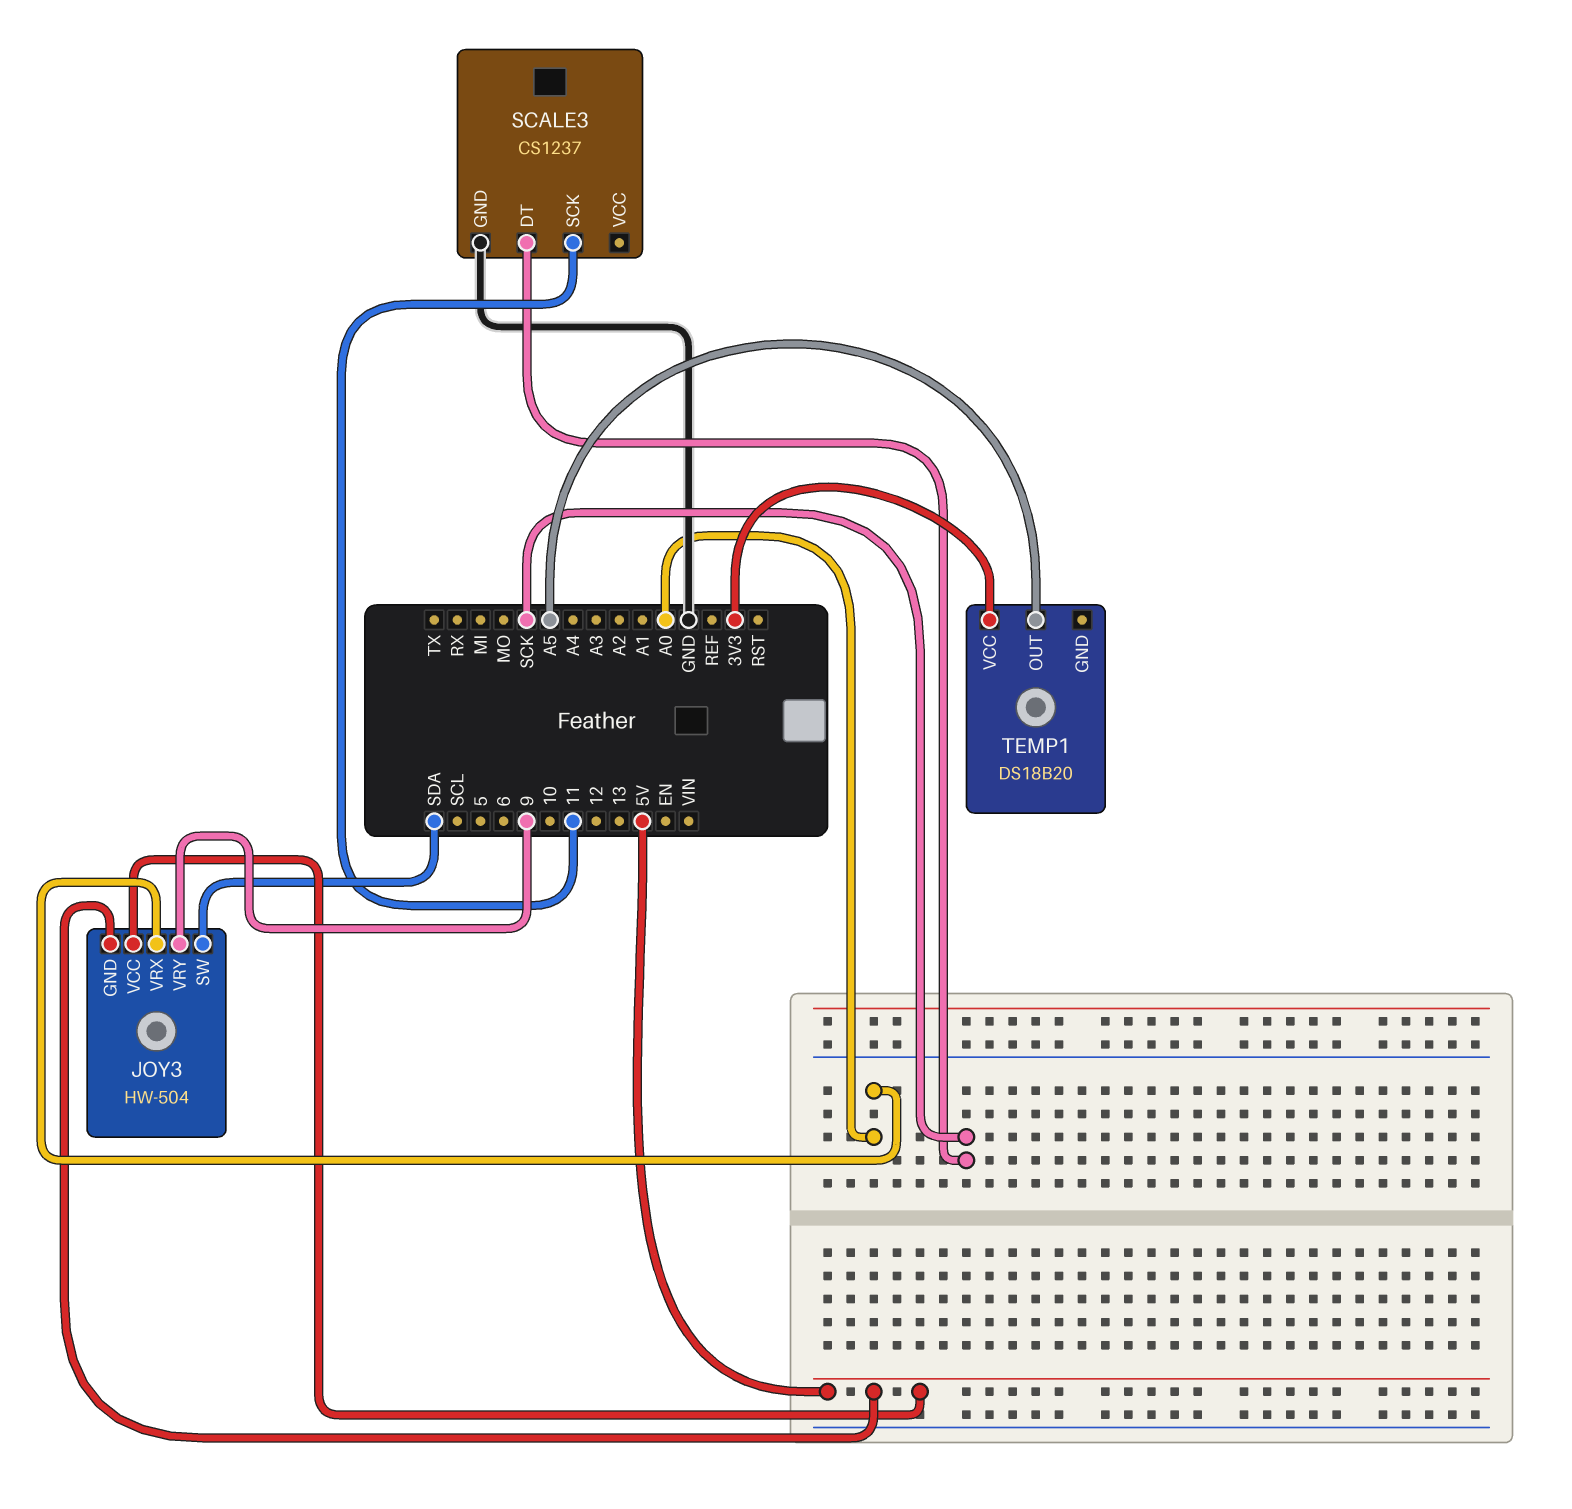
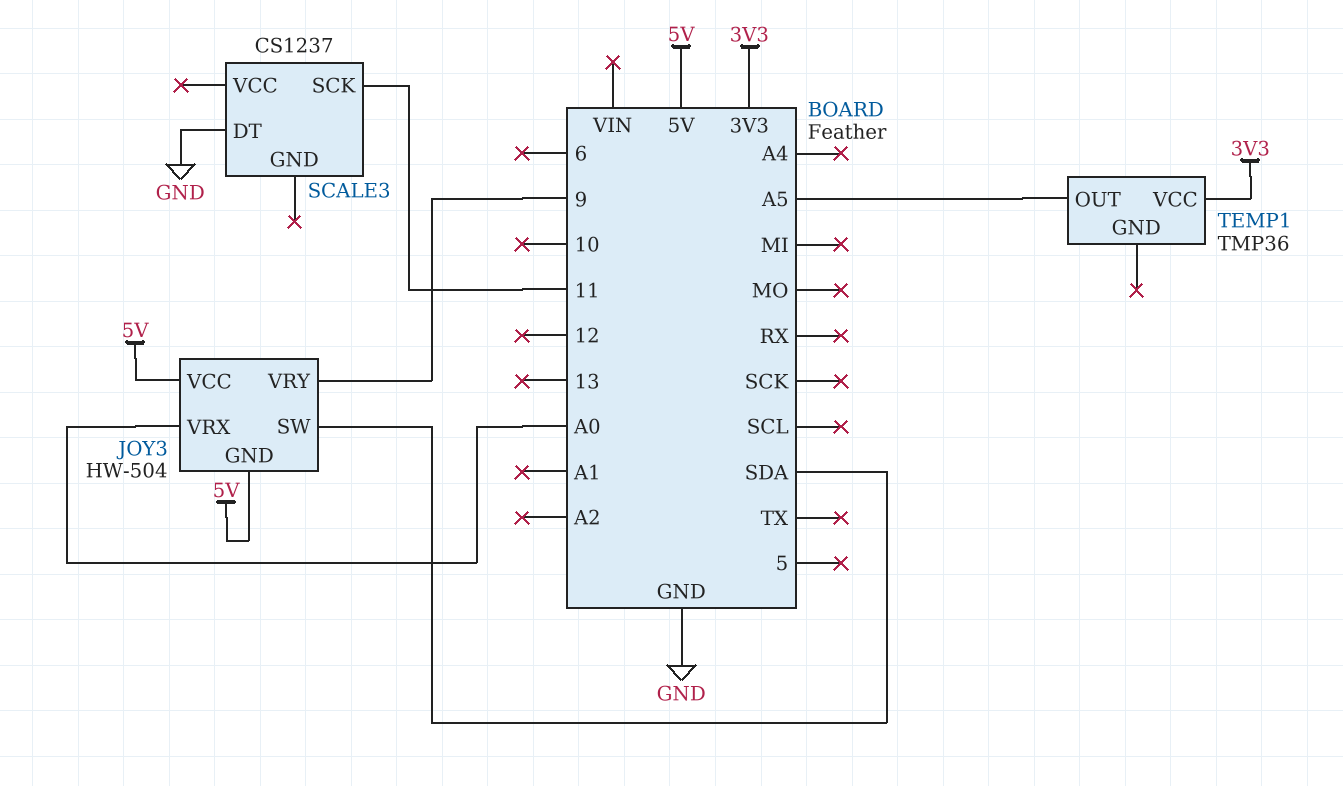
SCALE3 pin DT: SCK -> GND
SCALE3 pin GND: GND -> none
TEMP1: DS18B20 -> TMP36

